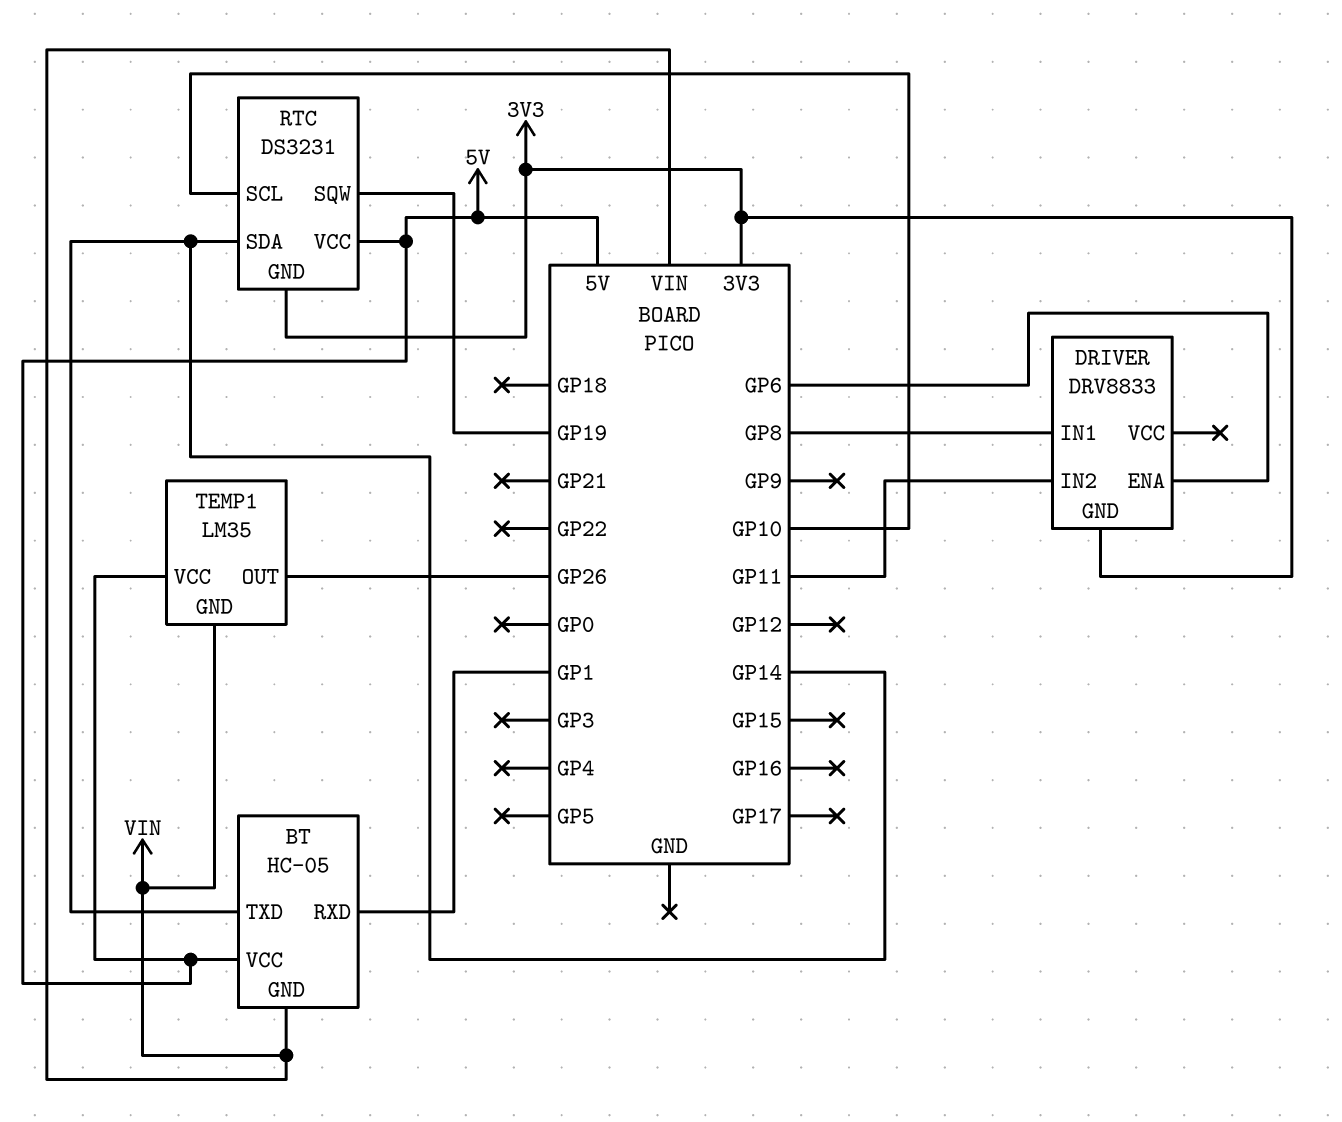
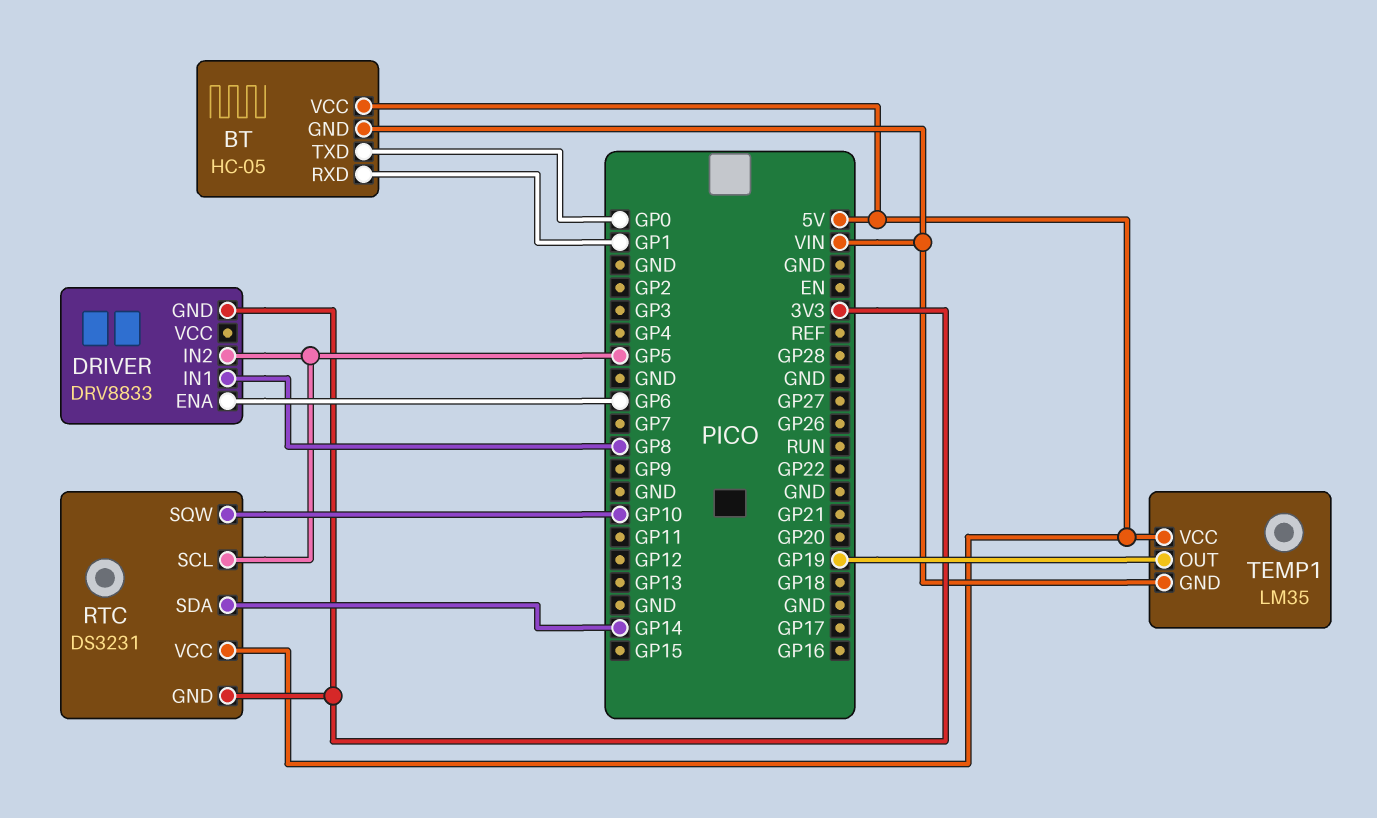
BT pin TXD: GP14 -> GP0
DRIVER pin IN2: GP11 -> GP5
RTC pin SCL: GP10 -> GP5
RTC pin SQW: GP19 -> GP10
TEMP1 pin OUT: GP26 -> GP19

